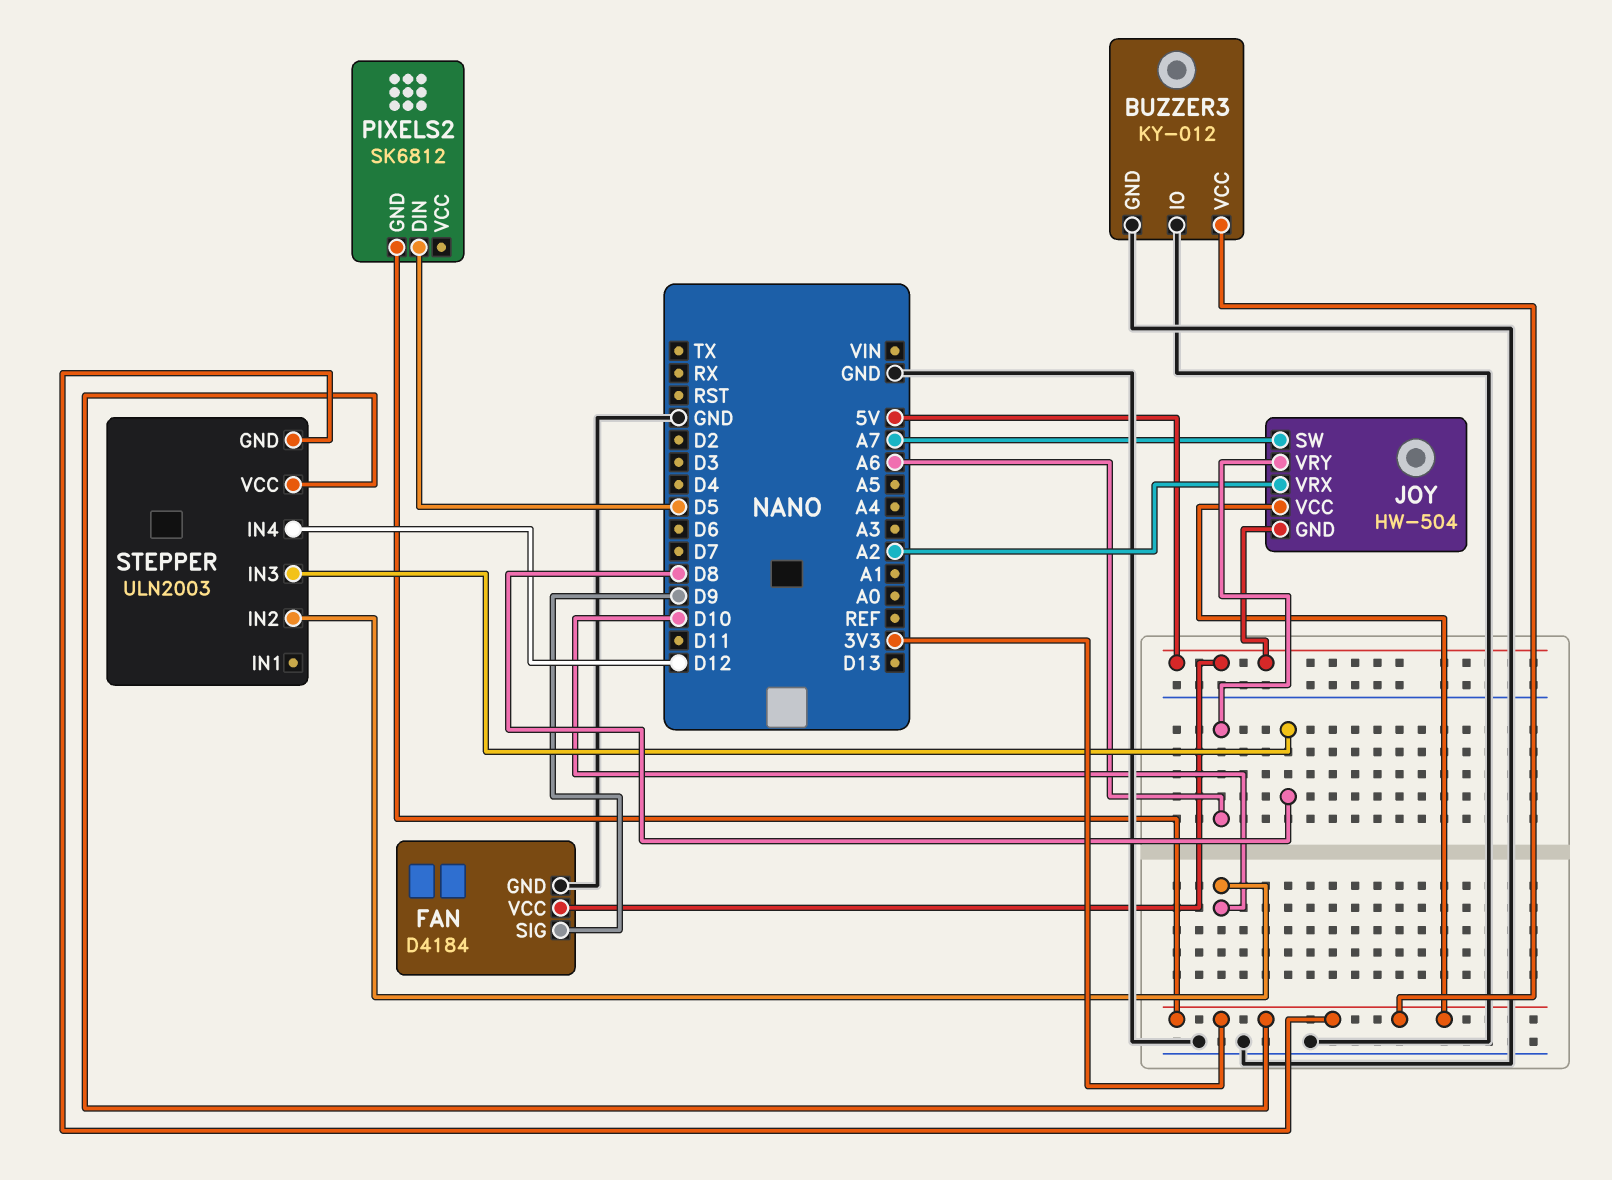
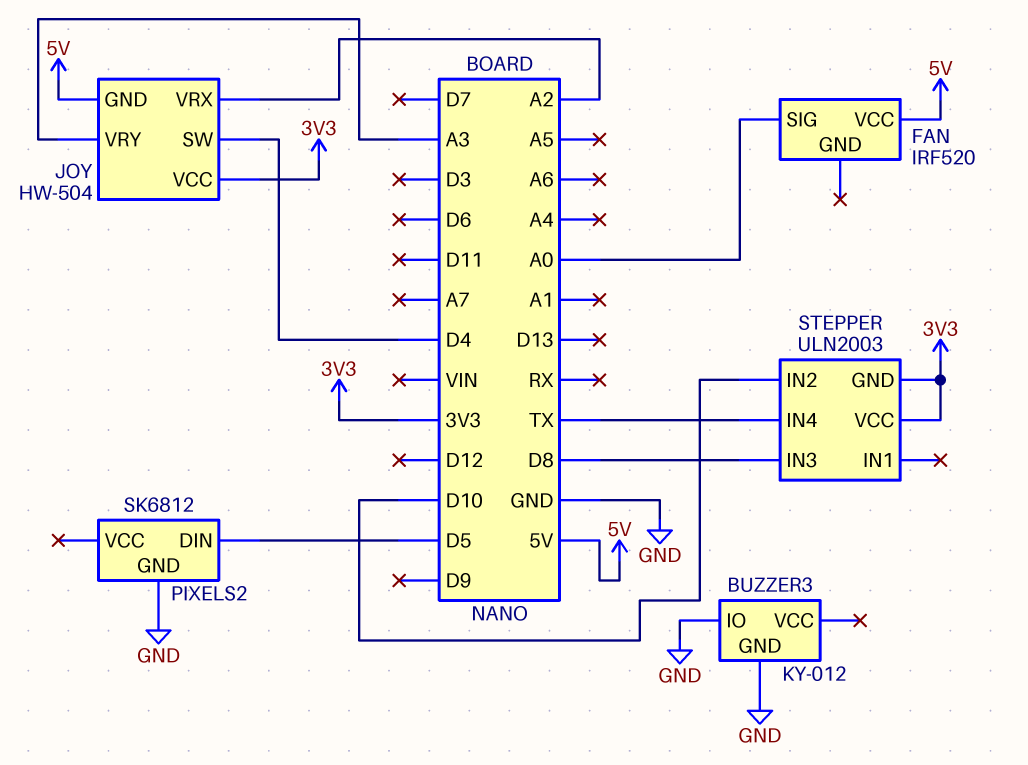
BUZZER3 pin VCC: 3V3 -> none
FAN: D4184 -> IRF520
FAN pin GND: GND -> none
FAN pin SIG: D9 -> A0
JOY pin SW: A7 -> D4
JOY pin VRY: A6 -> A3
PIXELS2 pin GND: 3V3 -> GND
STEPPER pin IN4: D12 -> TX

